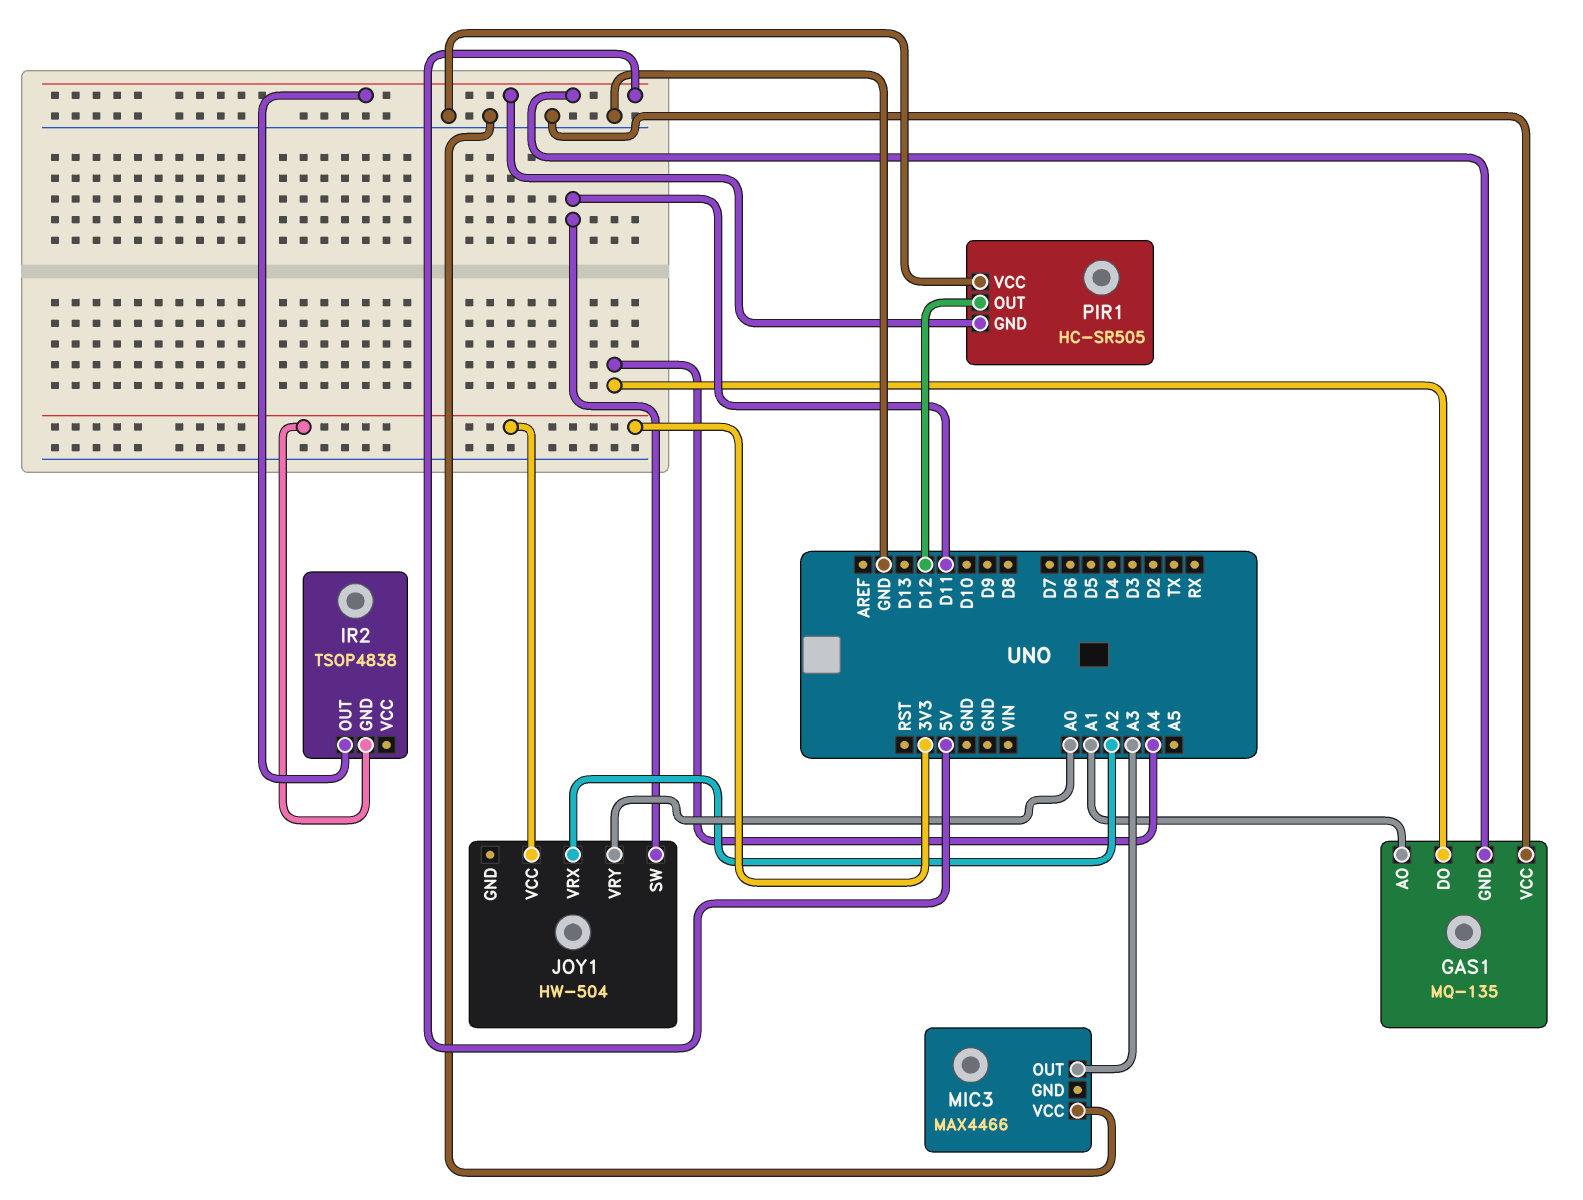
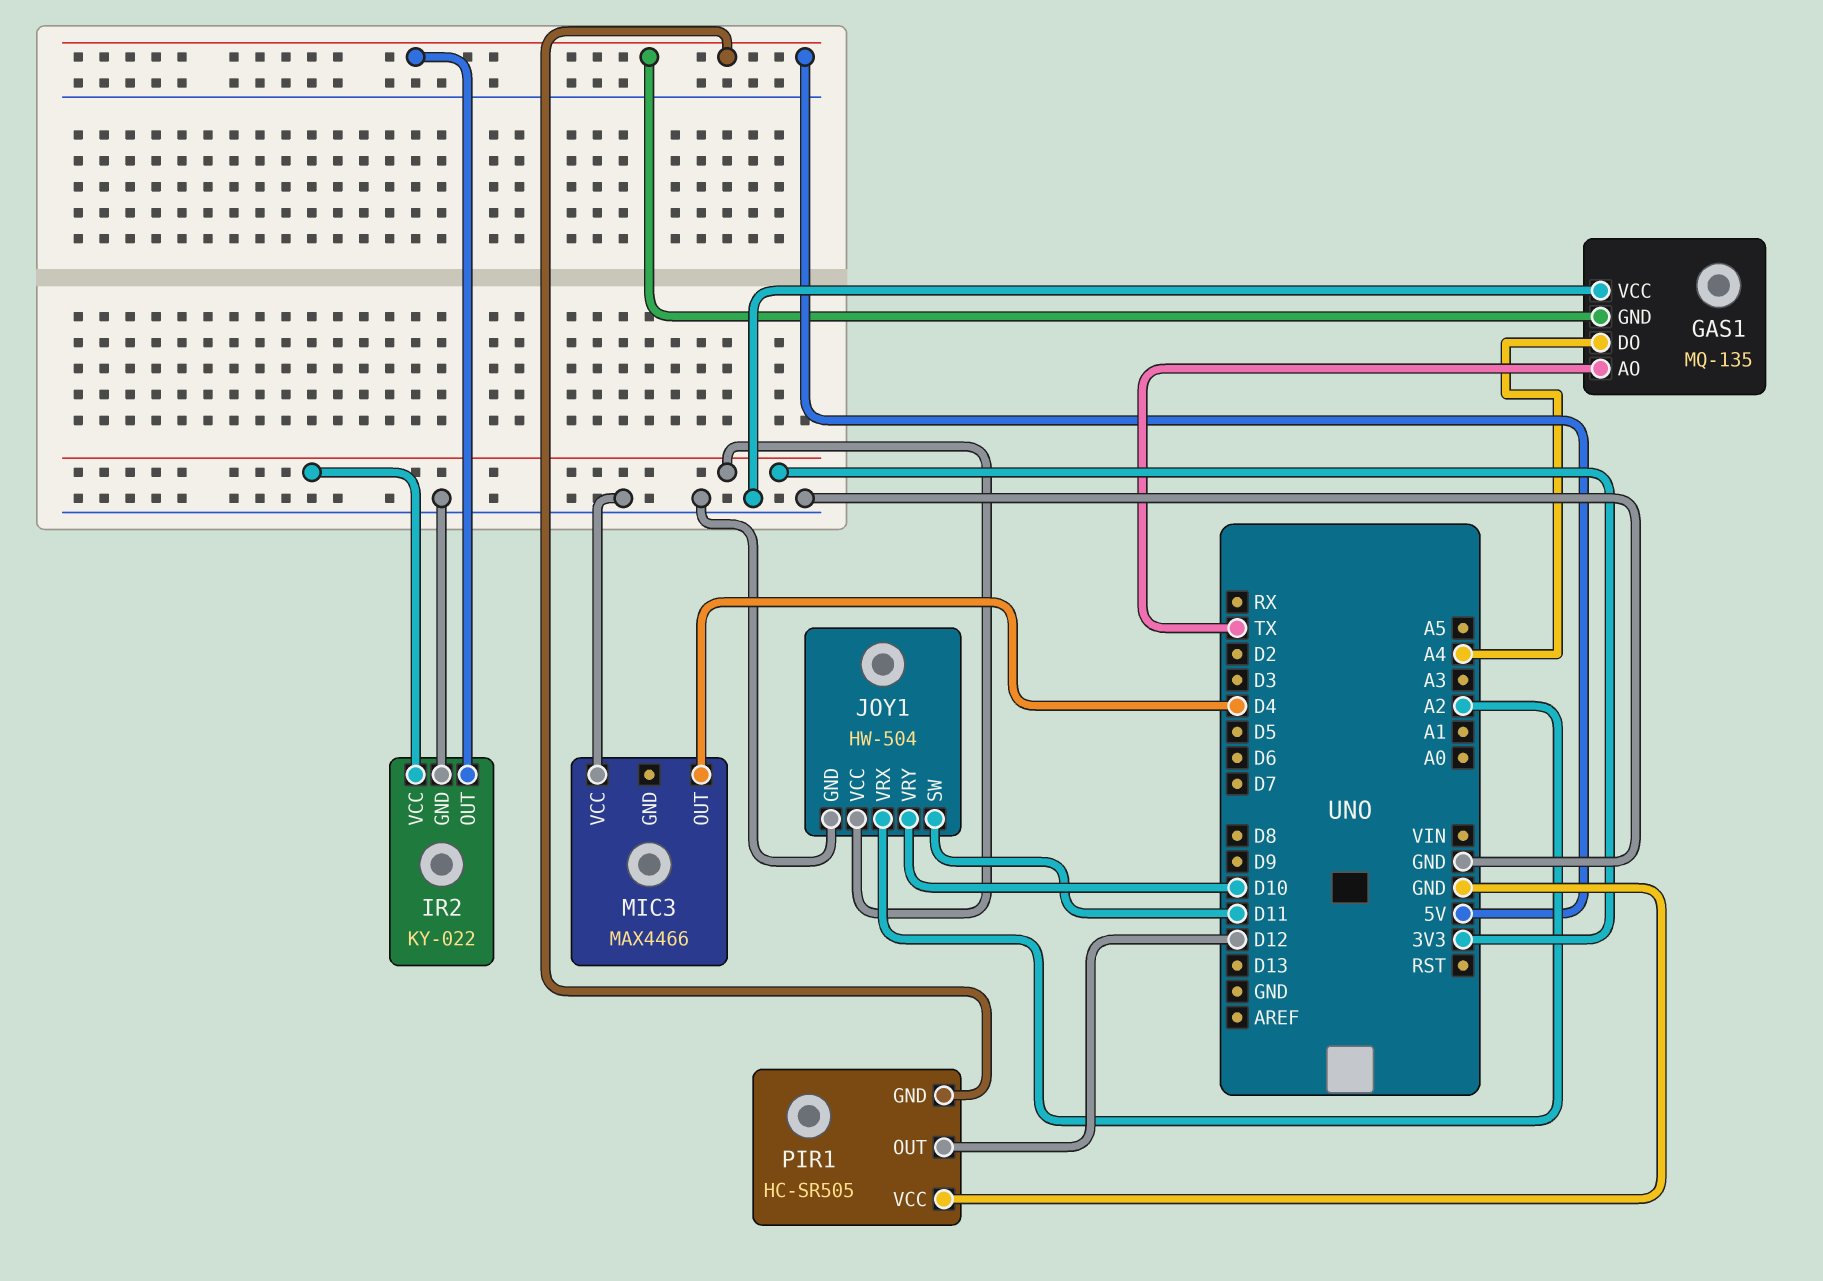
GAS1 pin AO: A1 -> TX
IR2: TSOP4838 -> KY-022
IR2 pin GND: 3V3 -> GND
IR2 pin VCC: none -> 3V3
JOY1 pin GND: none -> GND
JOY1 pin VRY: A0 -> D10
MIC3 pin OUT: A3 -> D4

